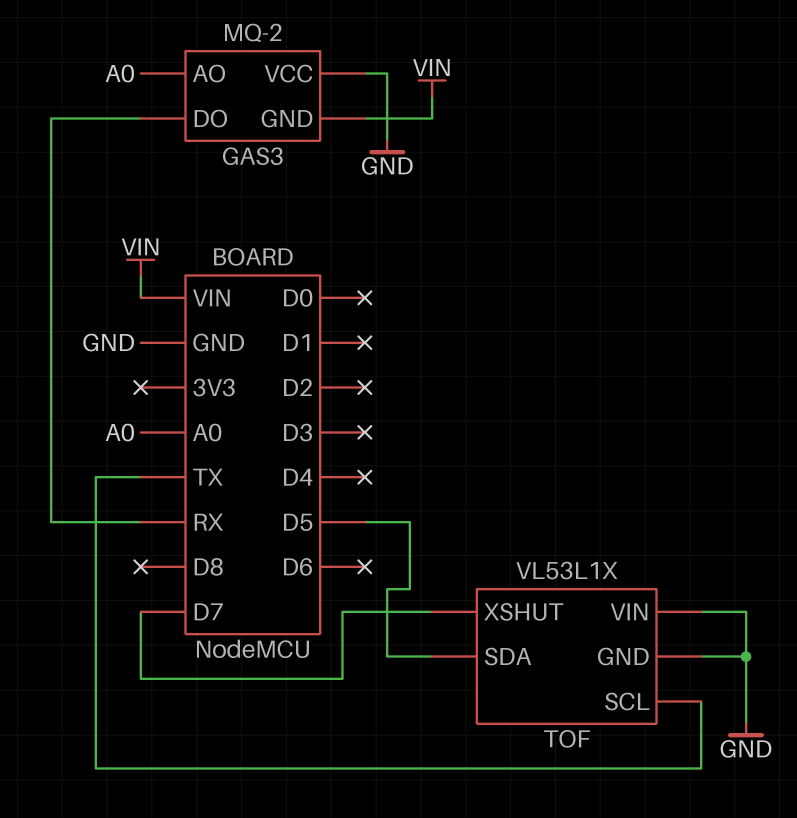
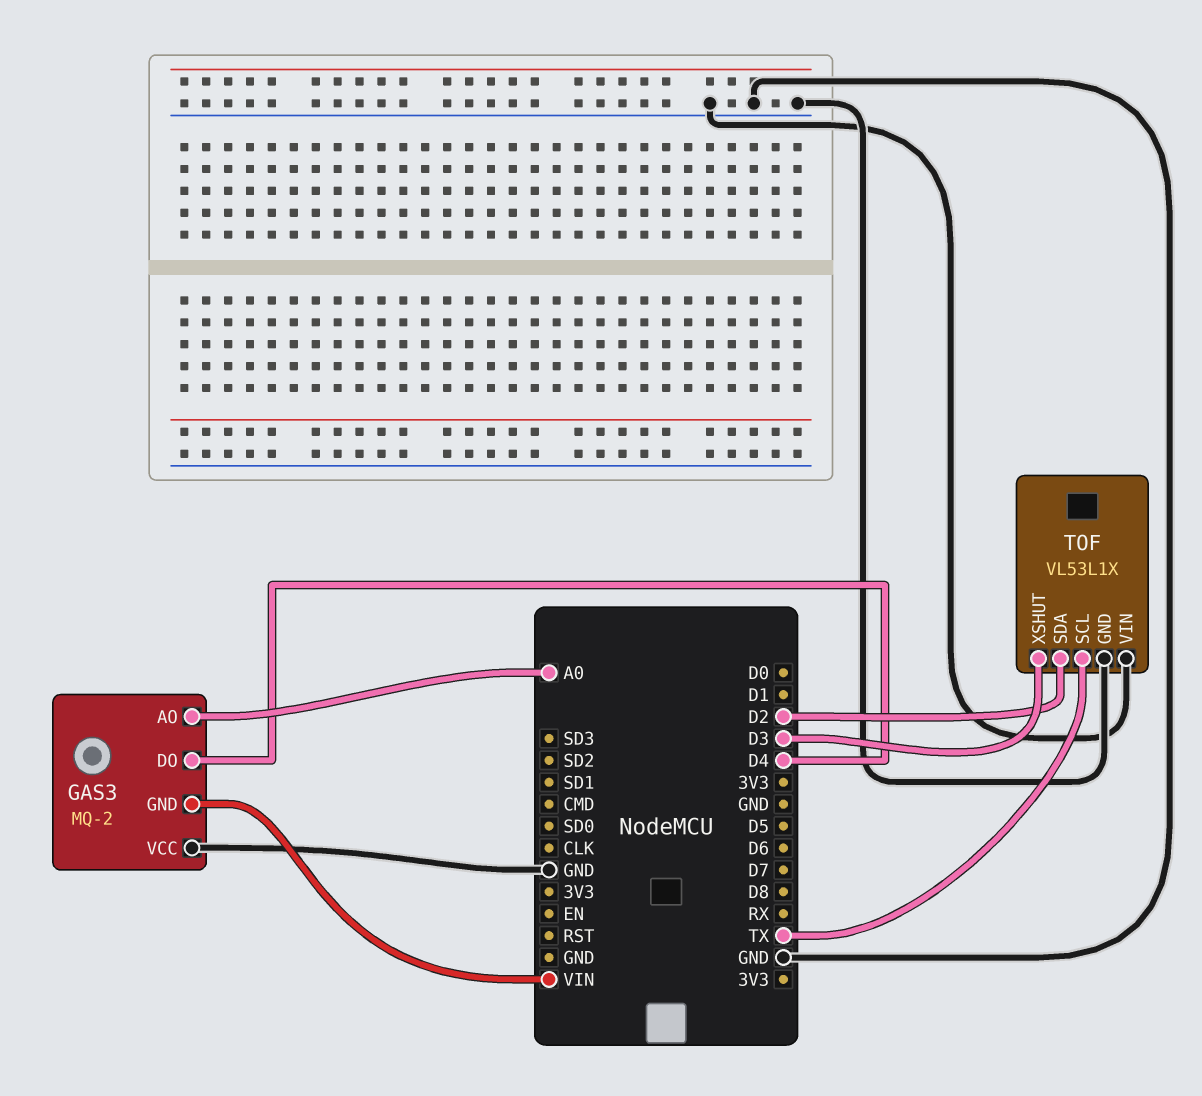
GAS3 pin DO: RX -> D4
TOF pin SDA: D5 -> D2
TOF pin XSHUT: D7 -> D3

